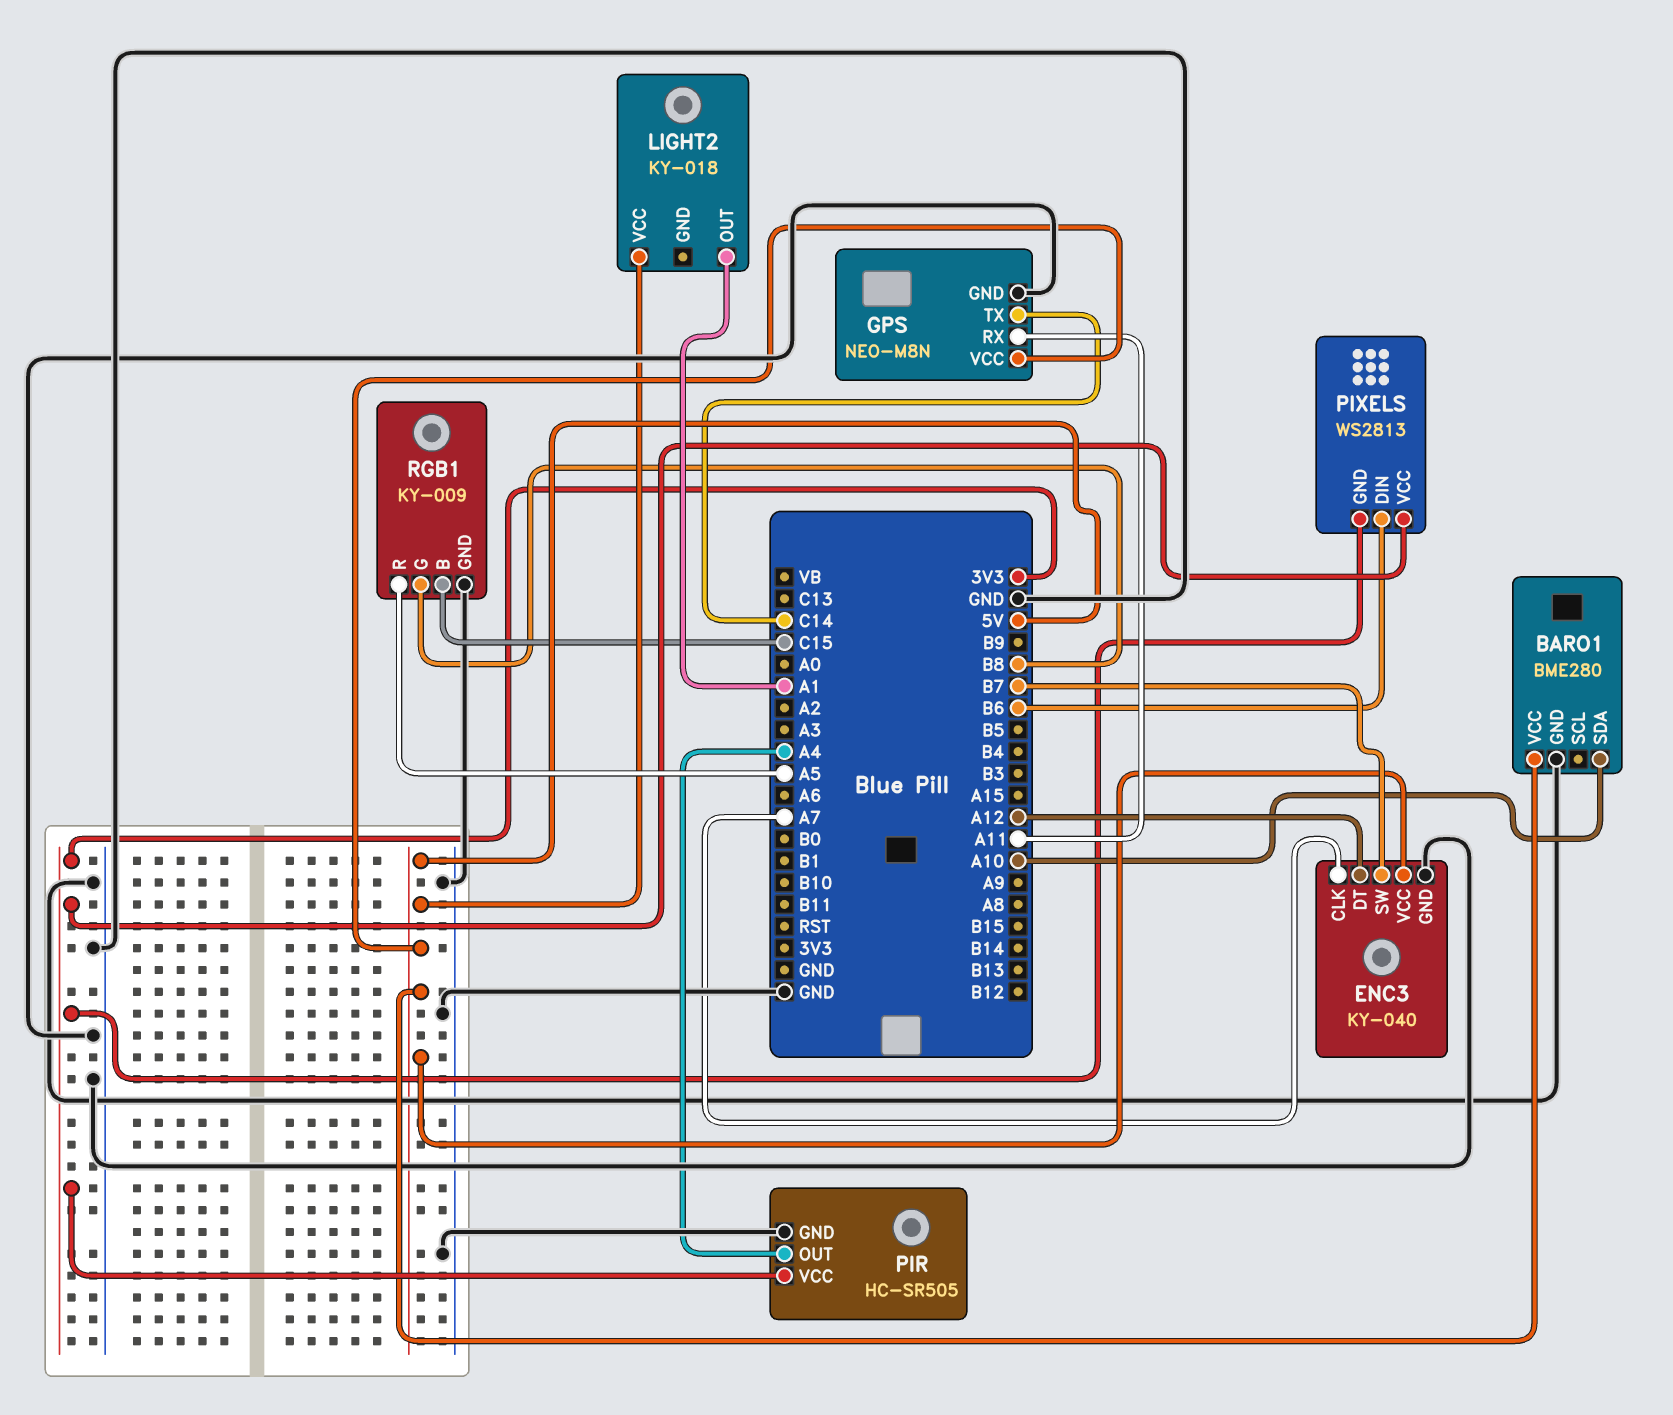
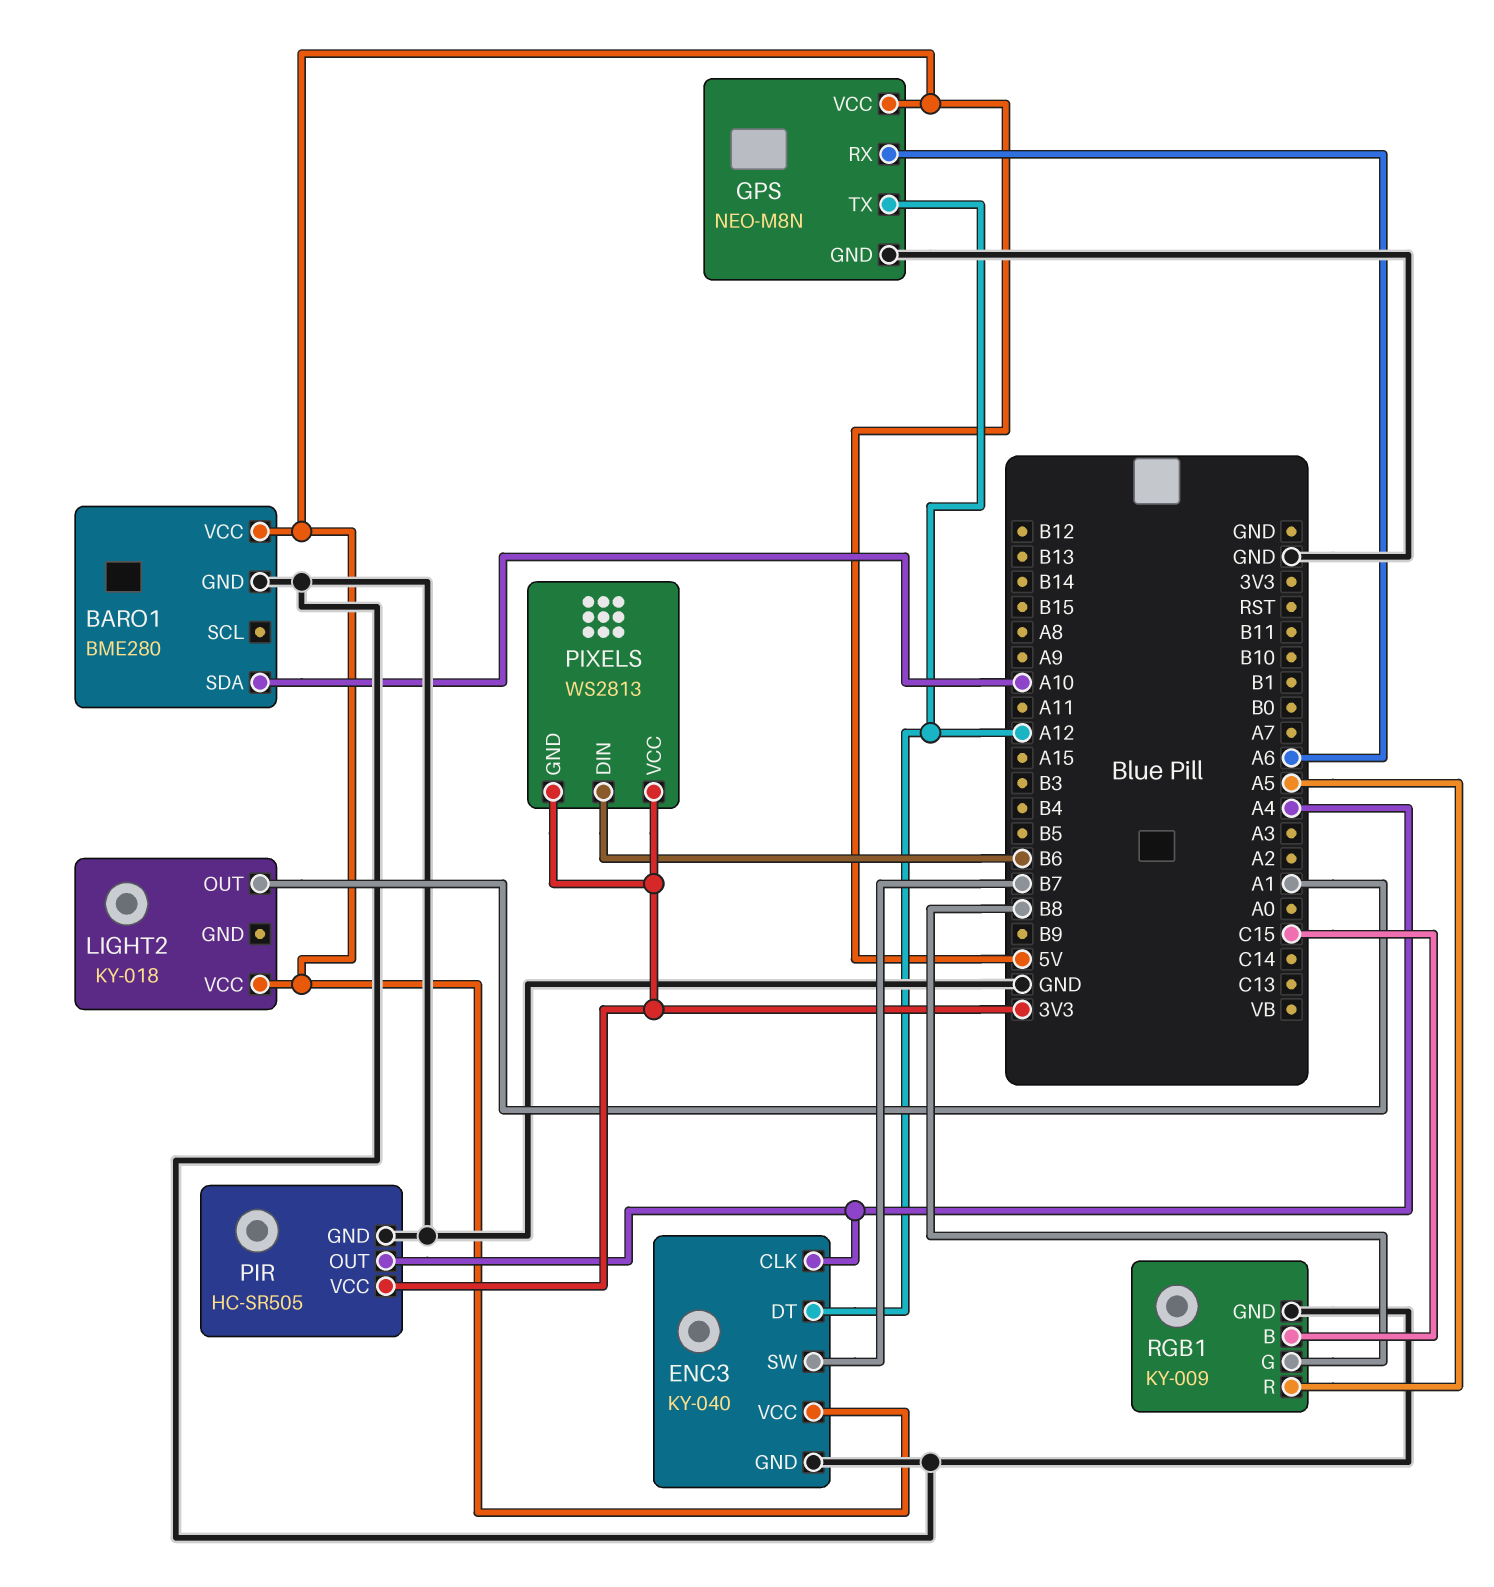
ENC3 pin CLK: A7 -> A4
GPS pin RX: A11 -> A6
GPS pin TX: C14 -> A12

